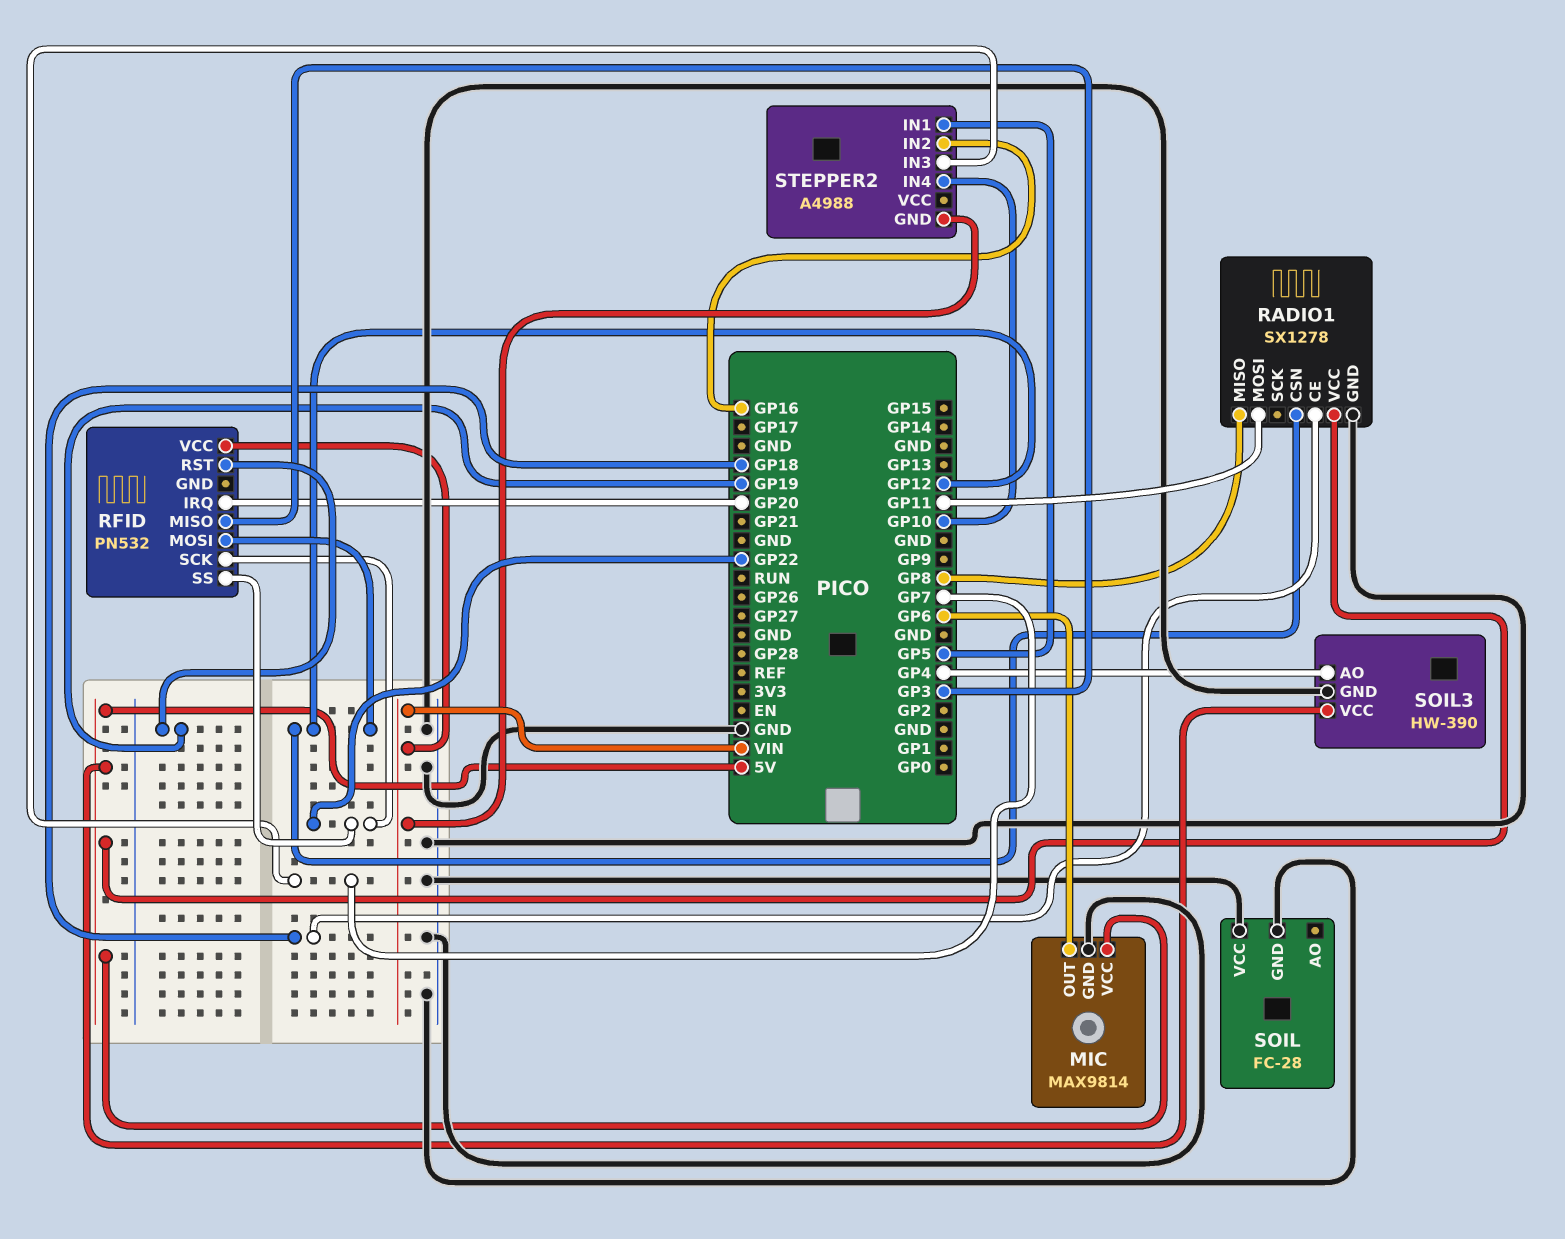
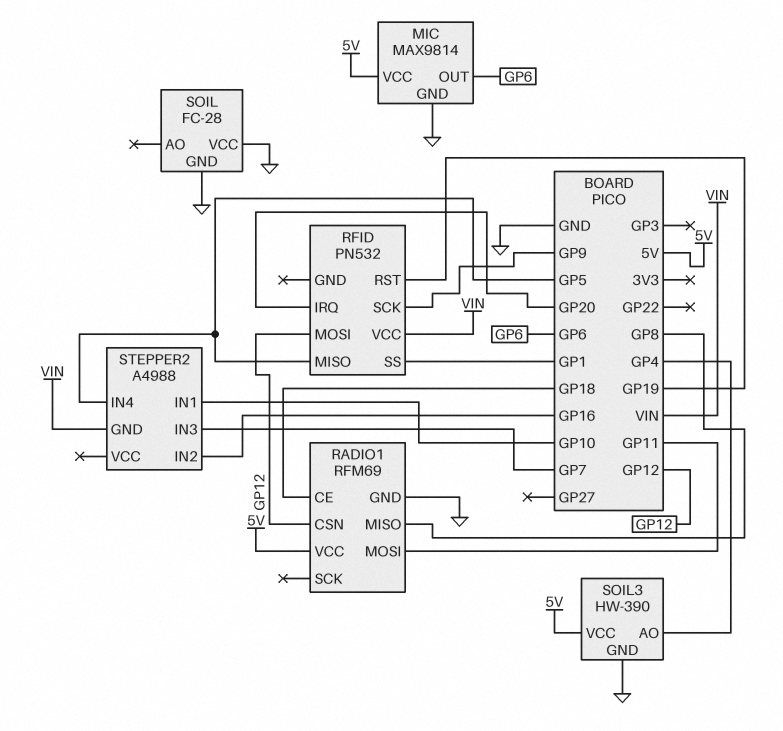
RADIO1: SX1278 -> RFM69
RFID pin MISO: GP3 -> GP5
RFID pin SCK: GP22 -> GP9
RFID pin SS: GP22 -> GP1
STEPPER2 pin IN1: GP5 -> GP10
STEPPER2 pin IN4: GP10 -> GP5

